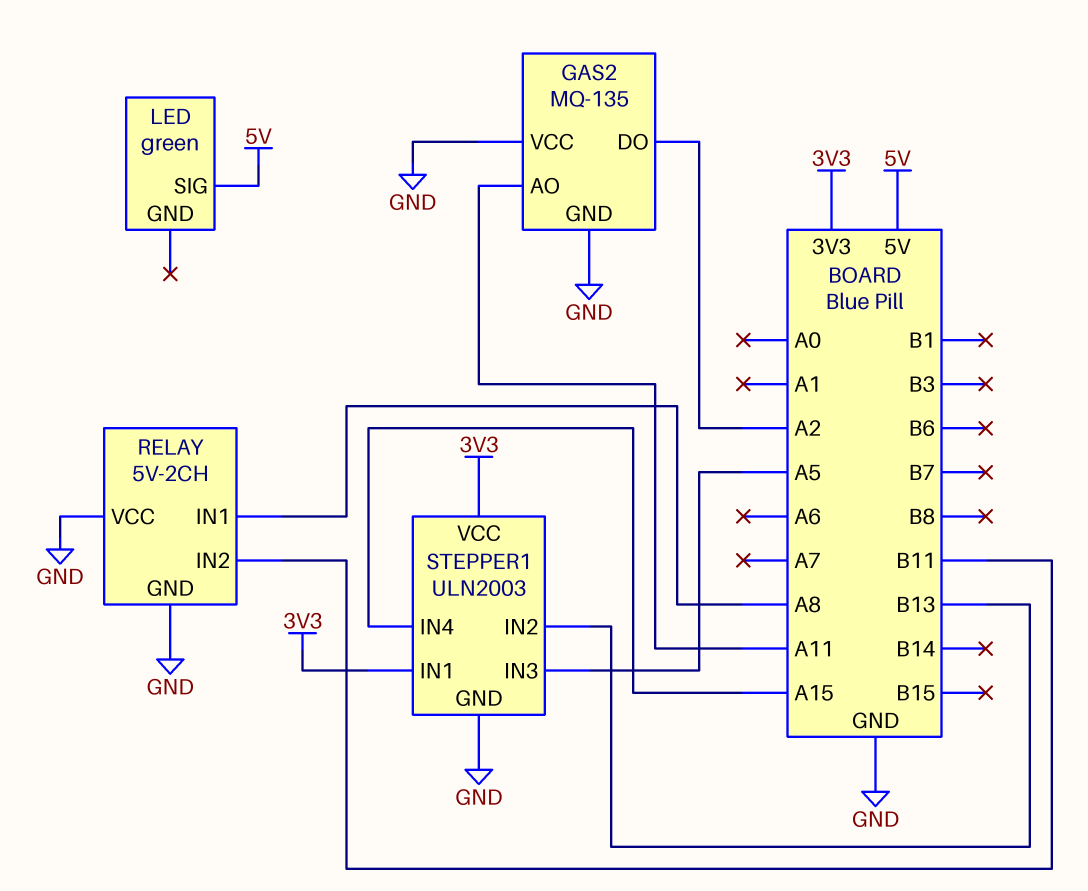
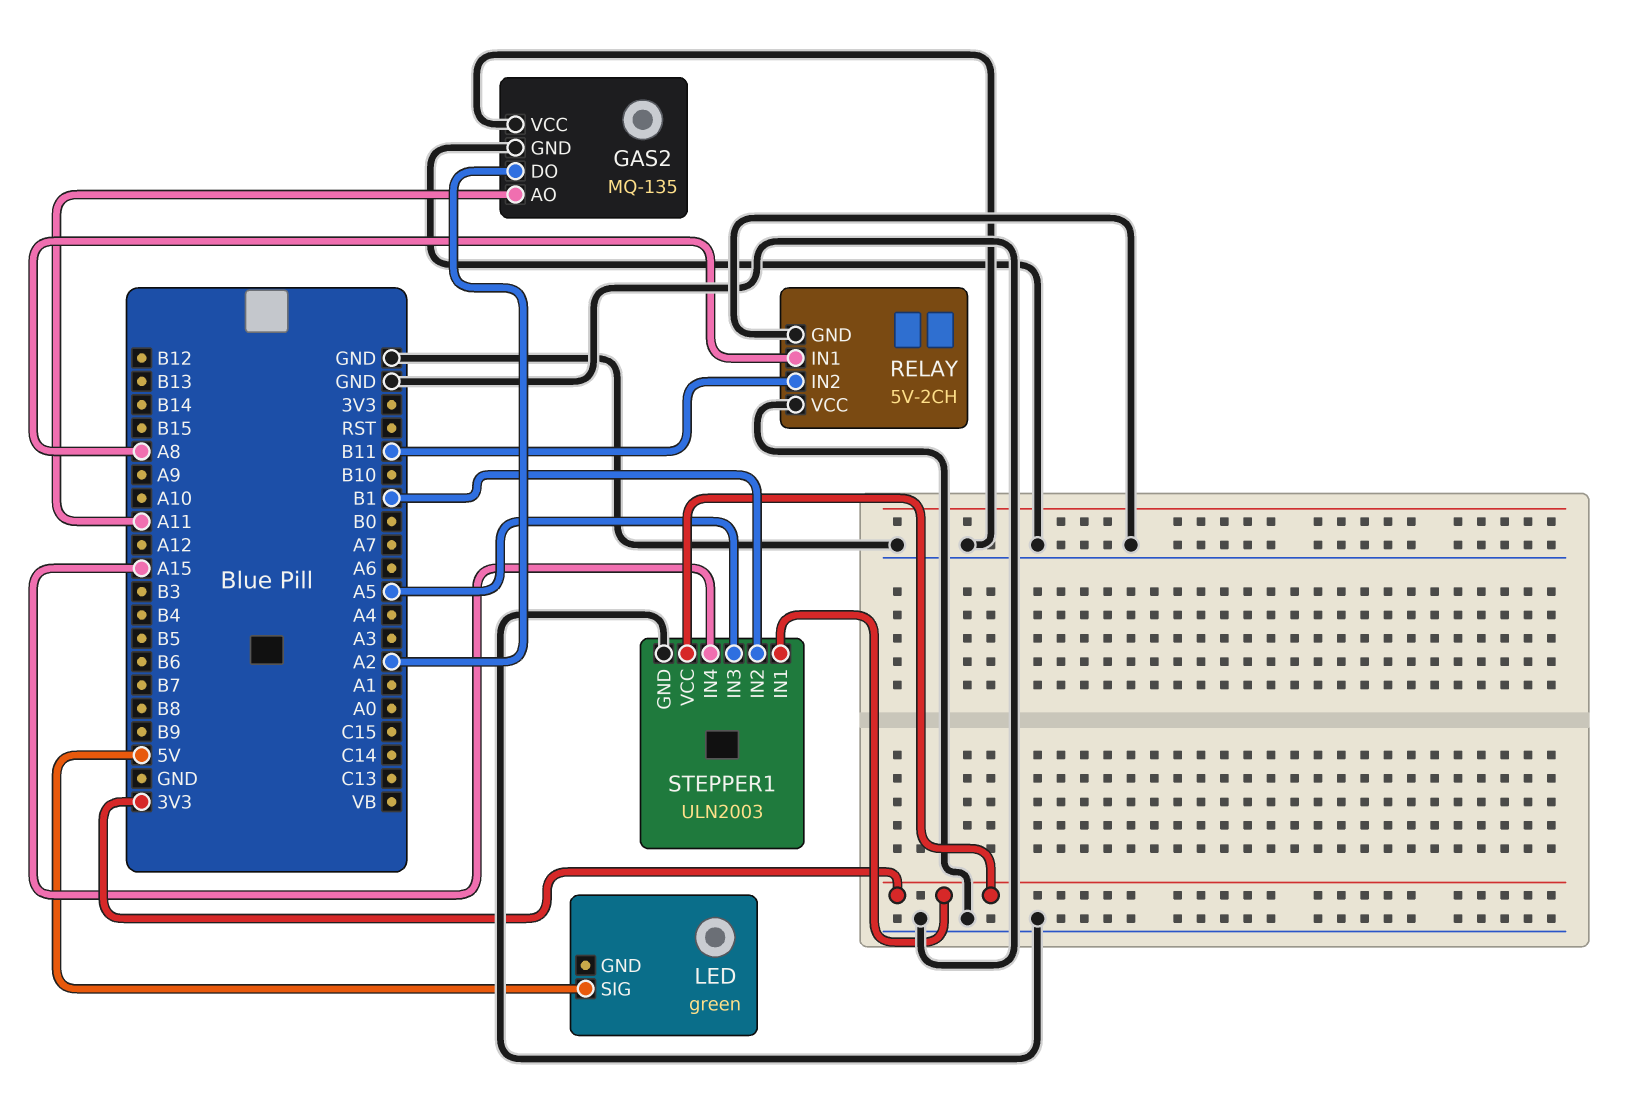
STEPPER1 pin IN2: B13 -> B1

